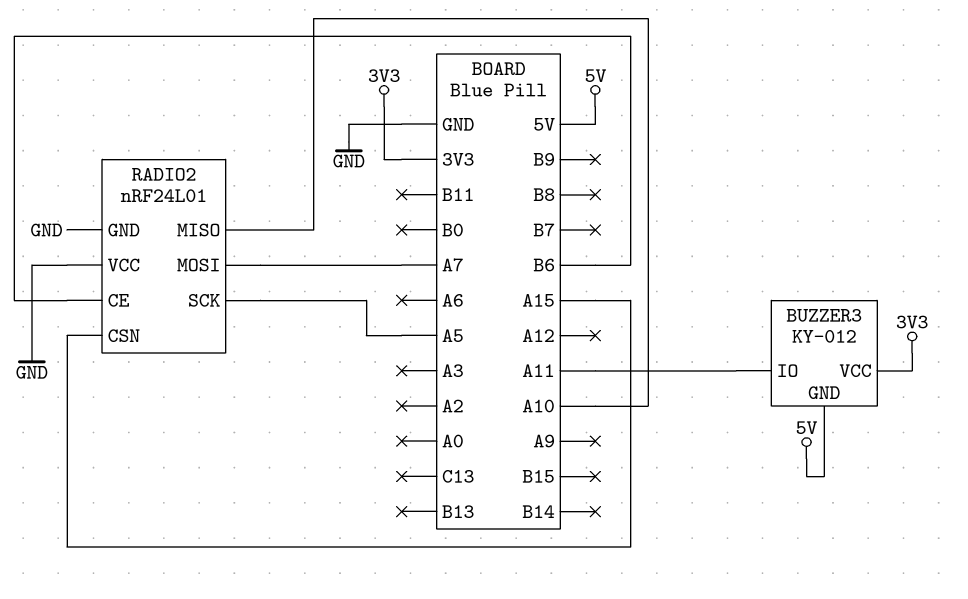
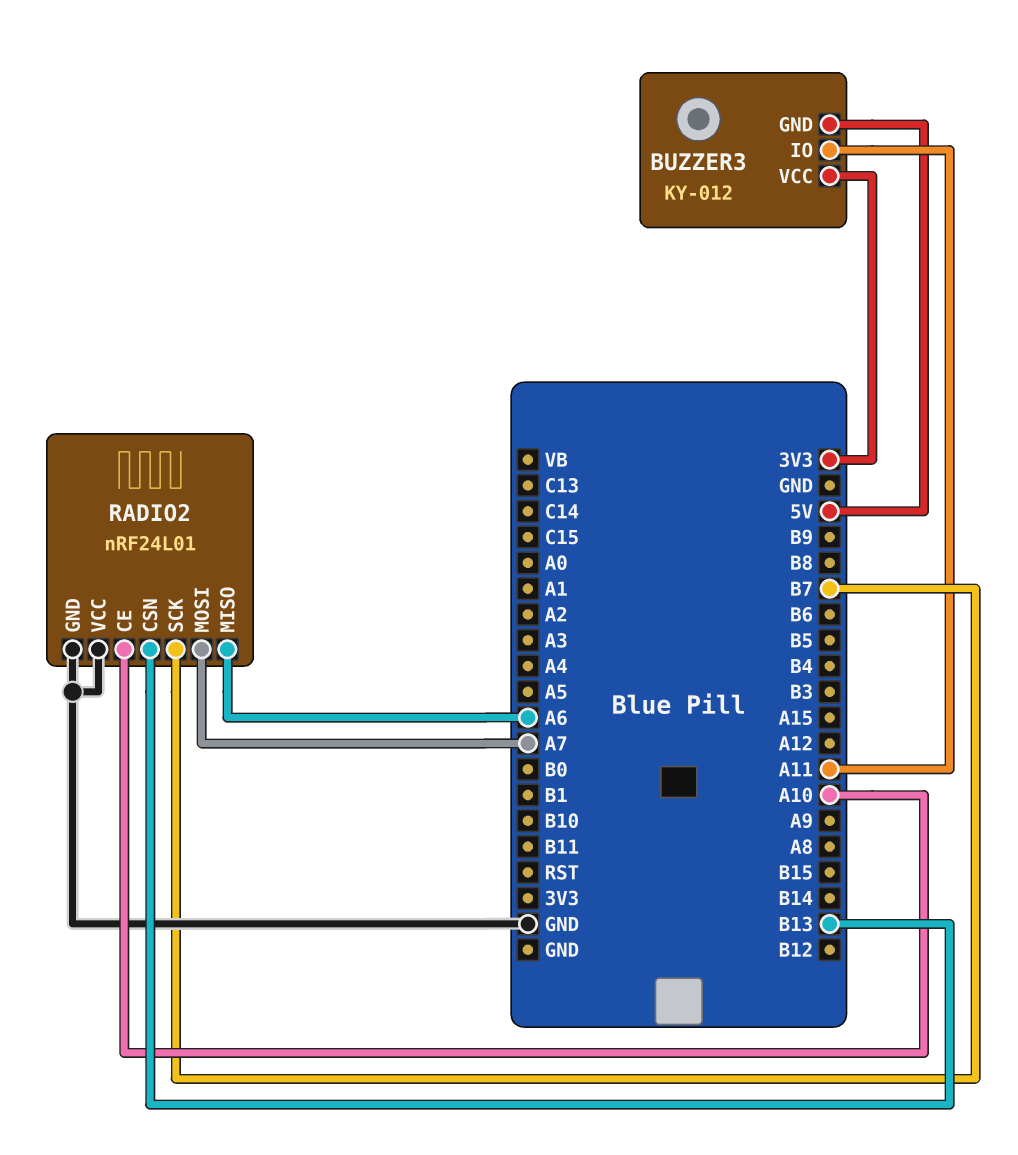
RADIO2 pin CE: B6 -> A10
RADIO2 pin CSN: A15 -> B13
RADIO2 pin MISO: A10 -> A6
RADIO2 pin SCK: A5 -> B7

